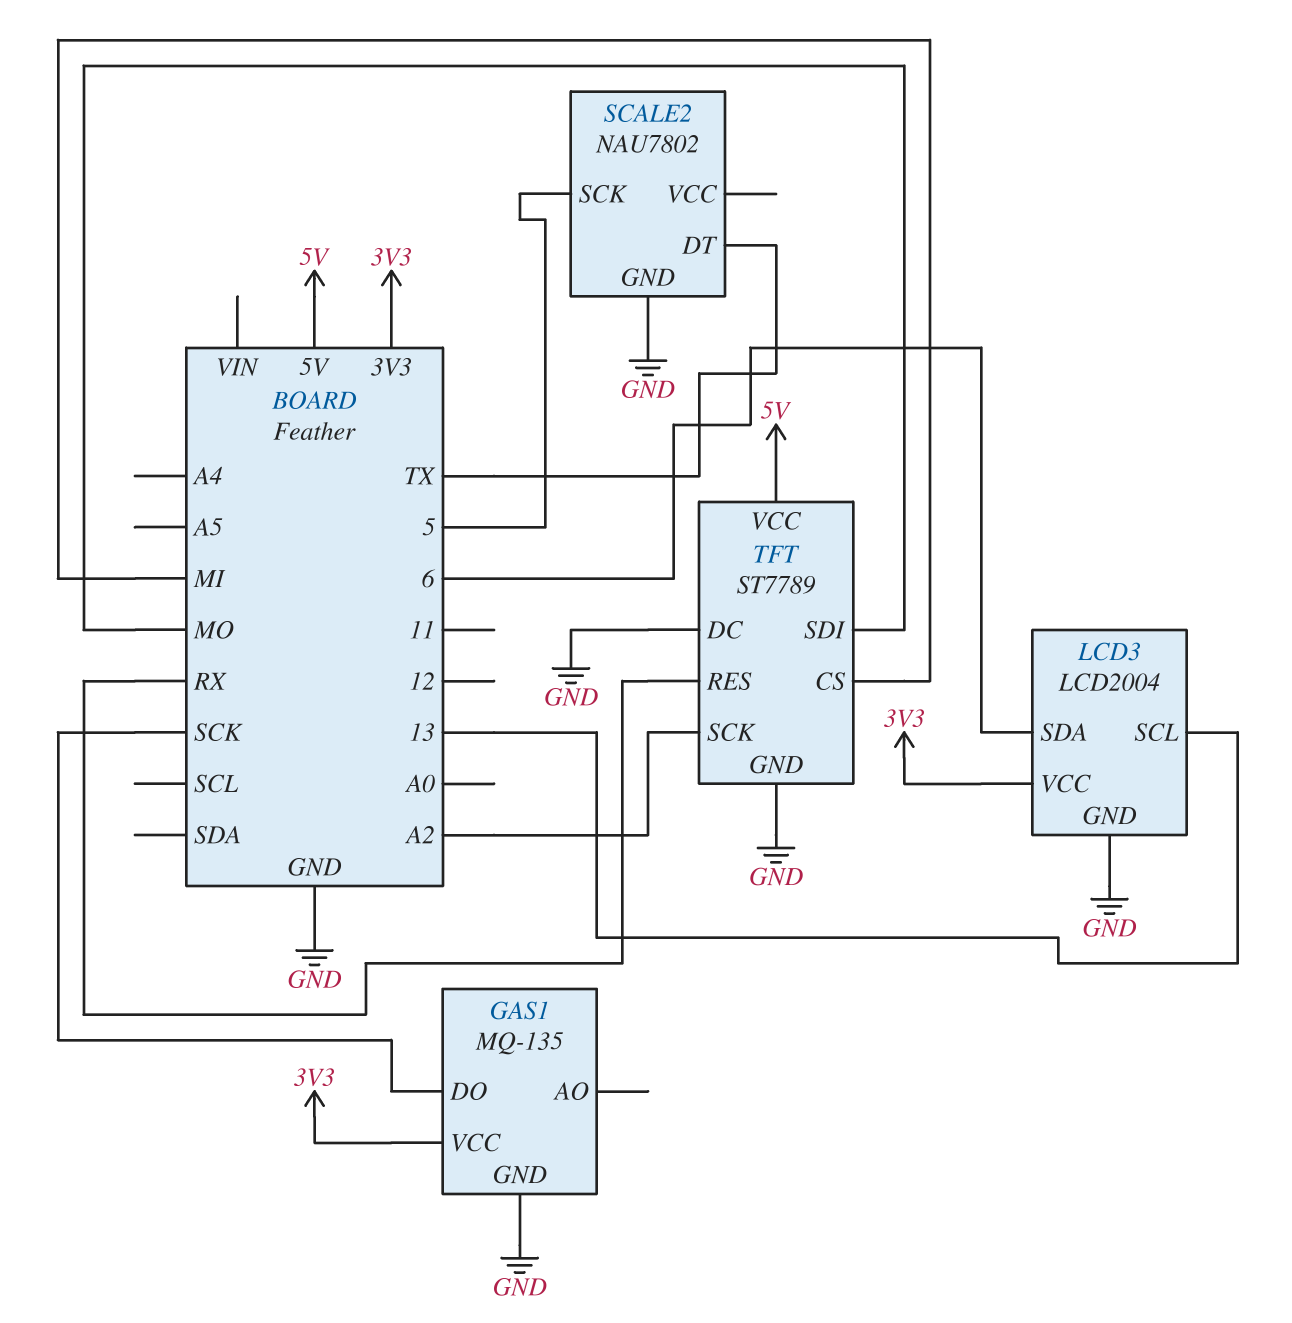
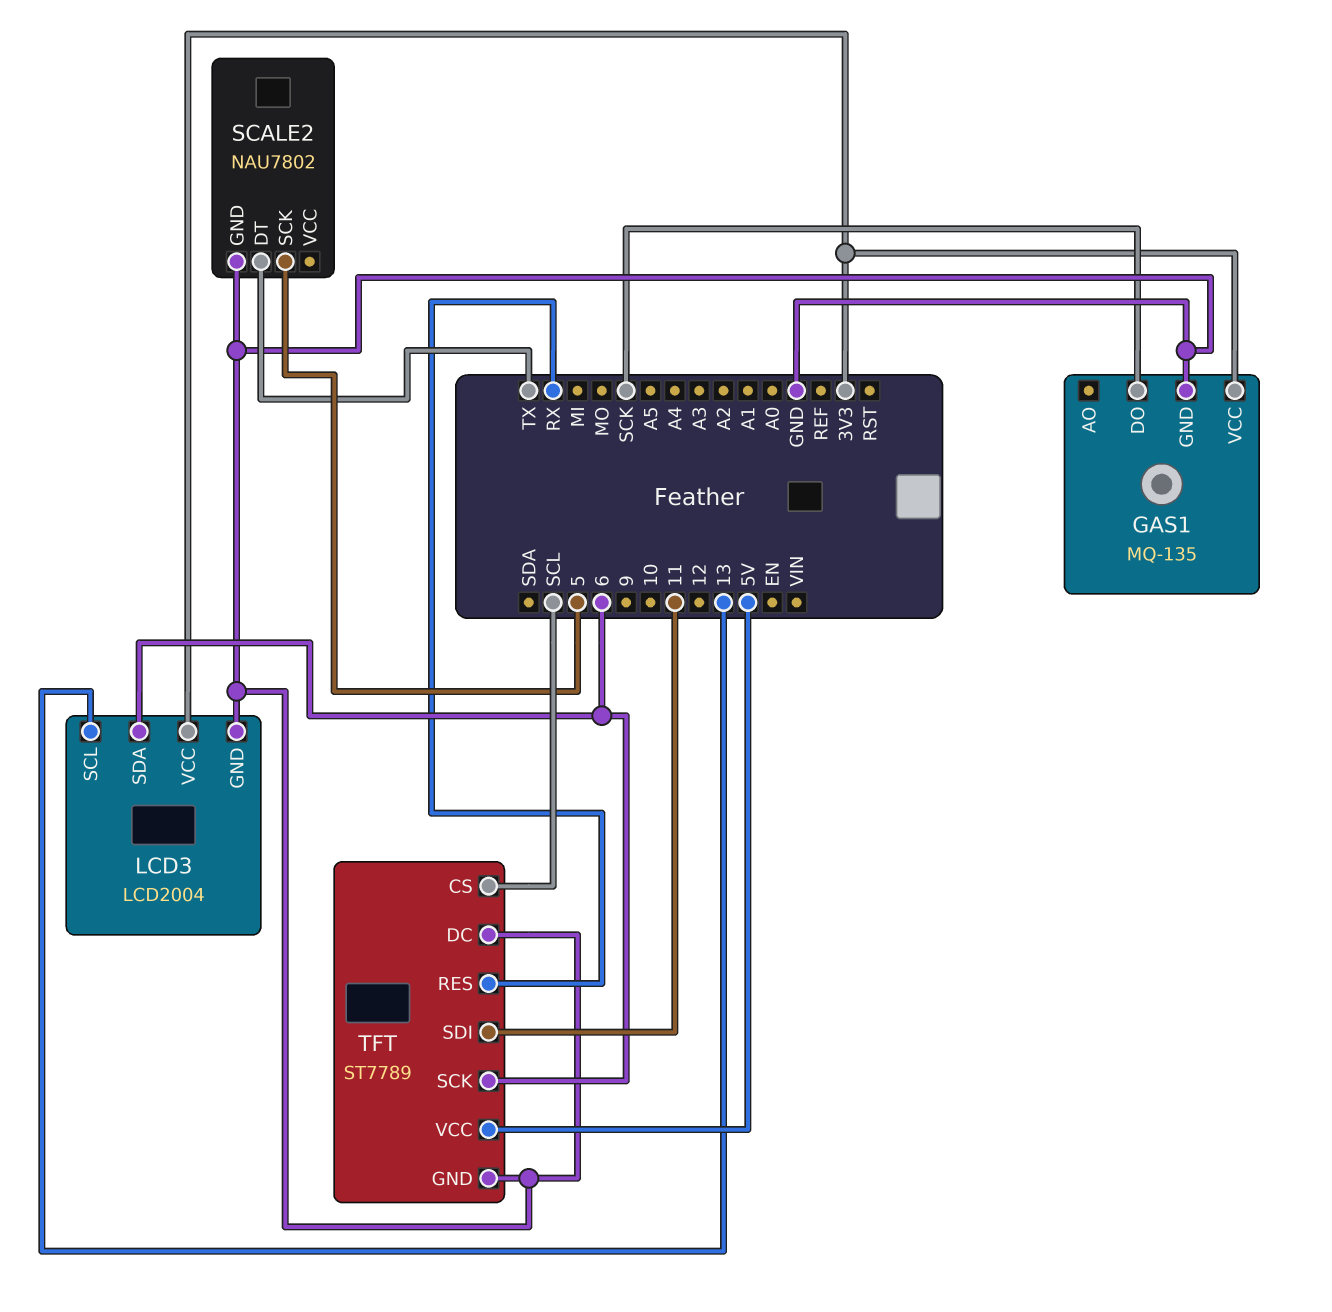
TFT pin CS: MI -> SCL
TFT pin SCK: A2 -> 6
TFT pin SDI: MO -> 11

